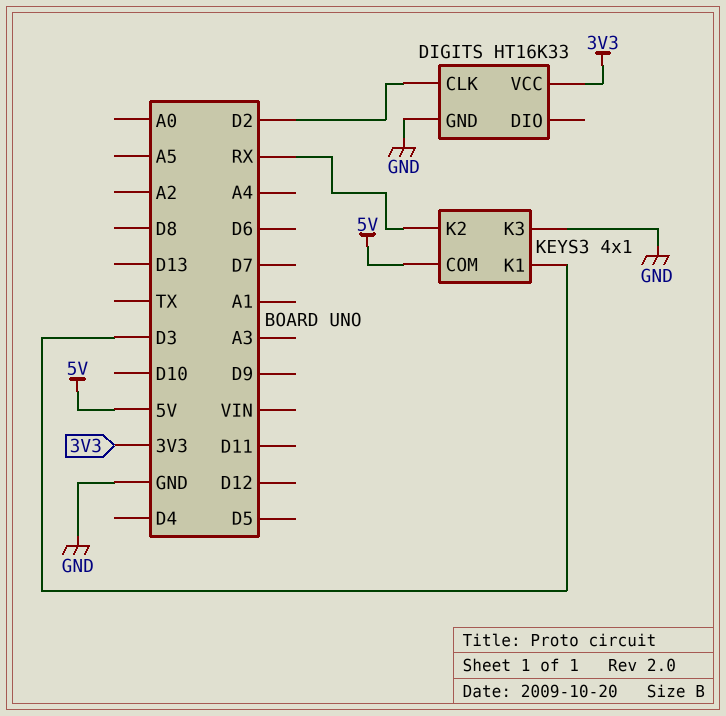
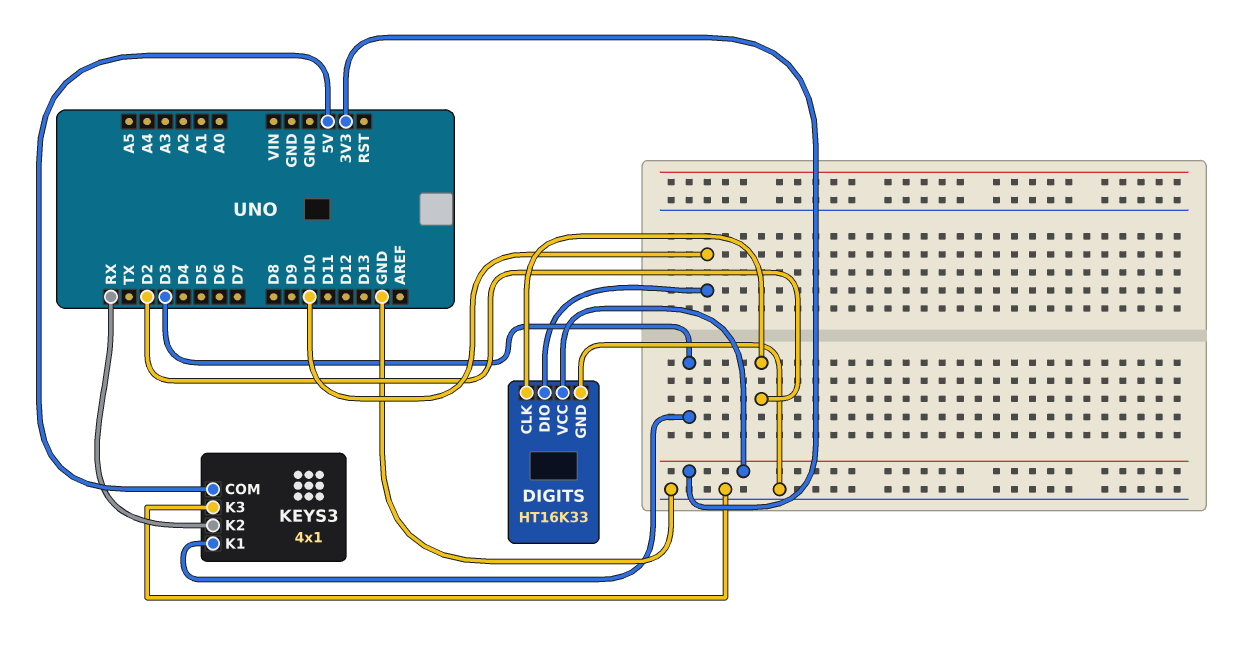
DIGITS pin DIO: none -> D10

